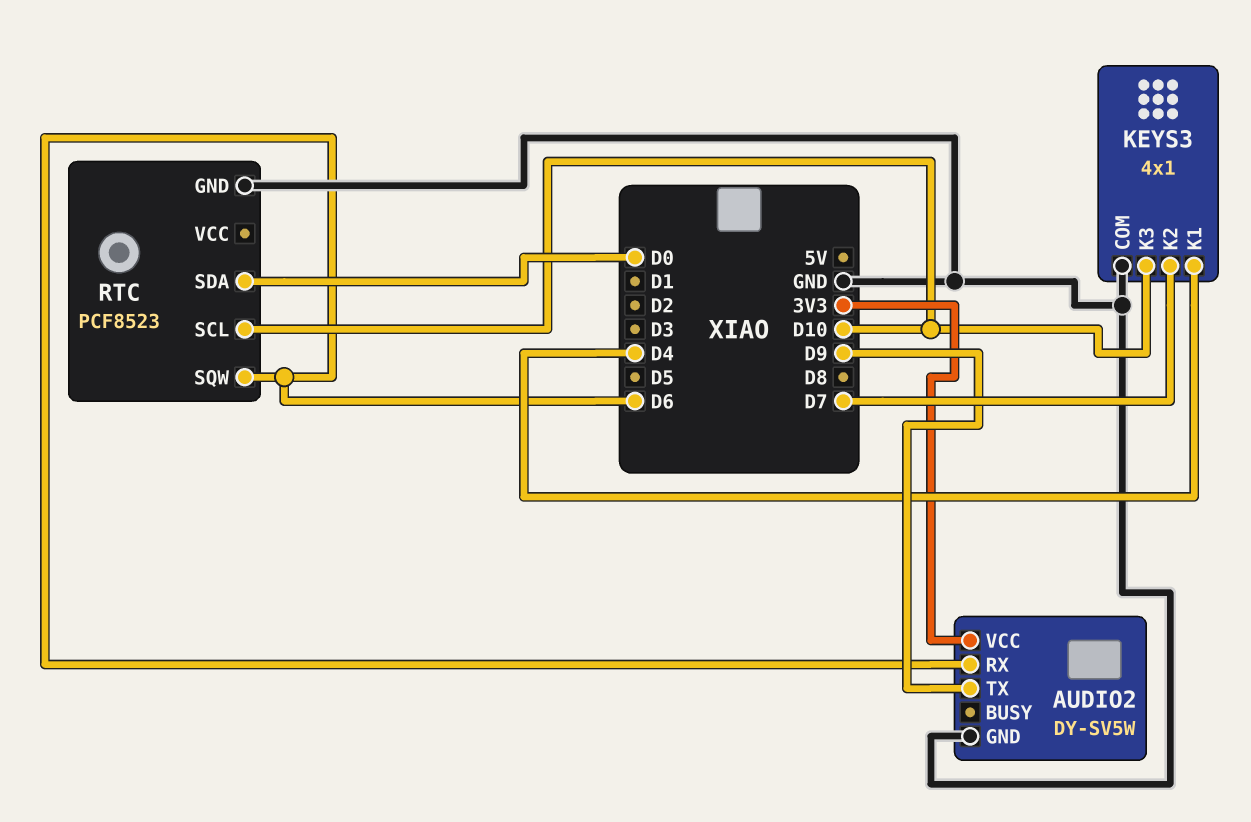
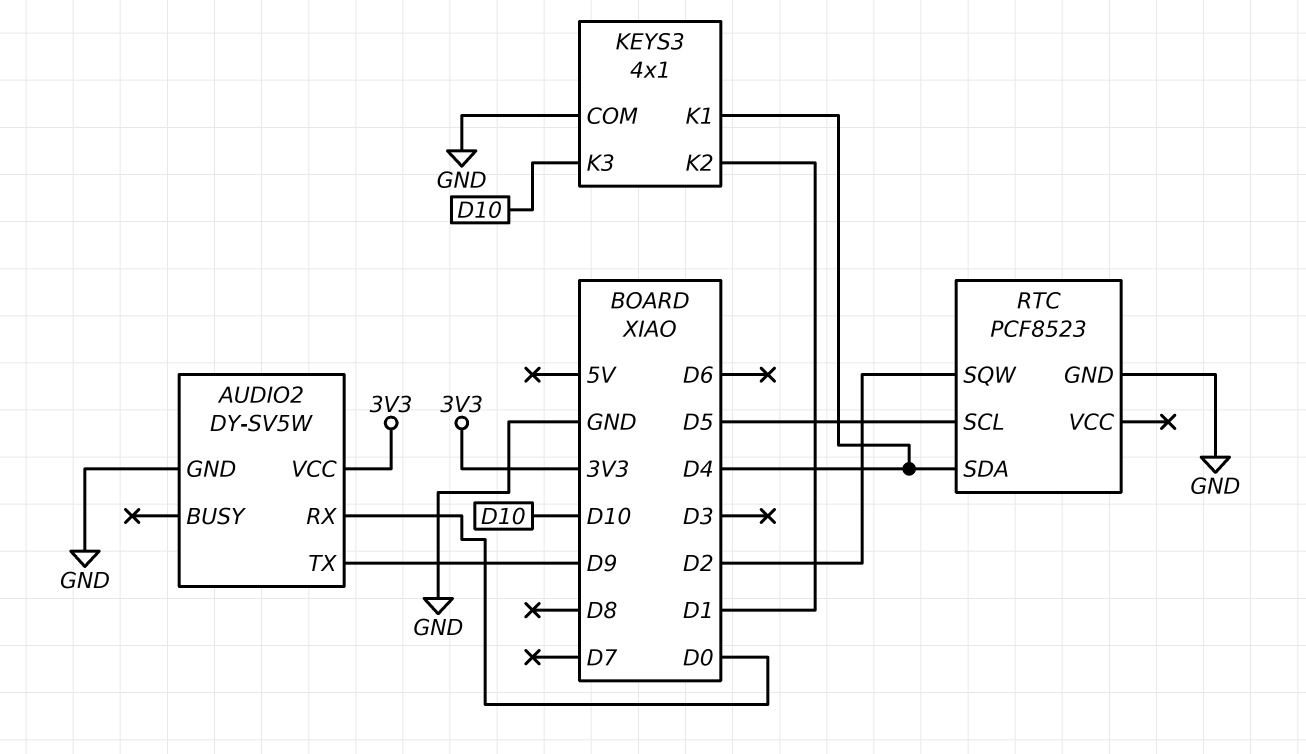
AUDIO2 pin RX: D6 -> D0
KEYS3 pin K2: D7 -> D1
RTC pin SCL: D10 -> D5
RTC pin SDA: D0 -> D4
RTC pin SQW: D6 -> D2

